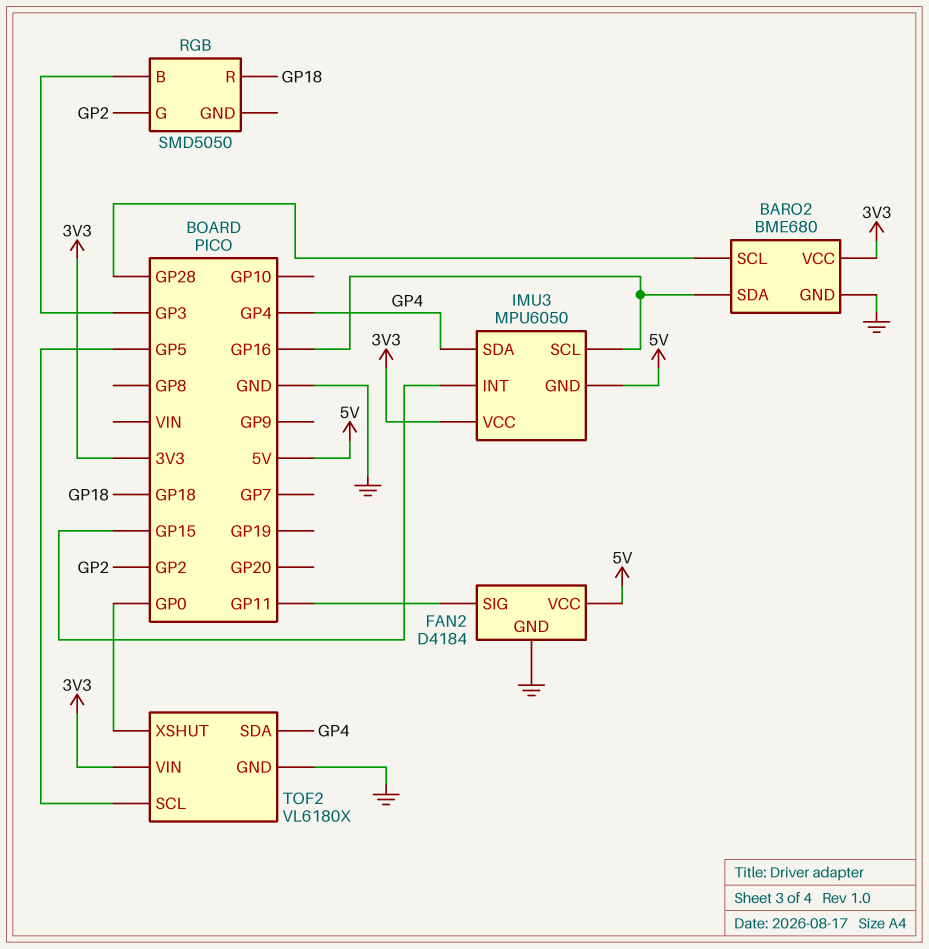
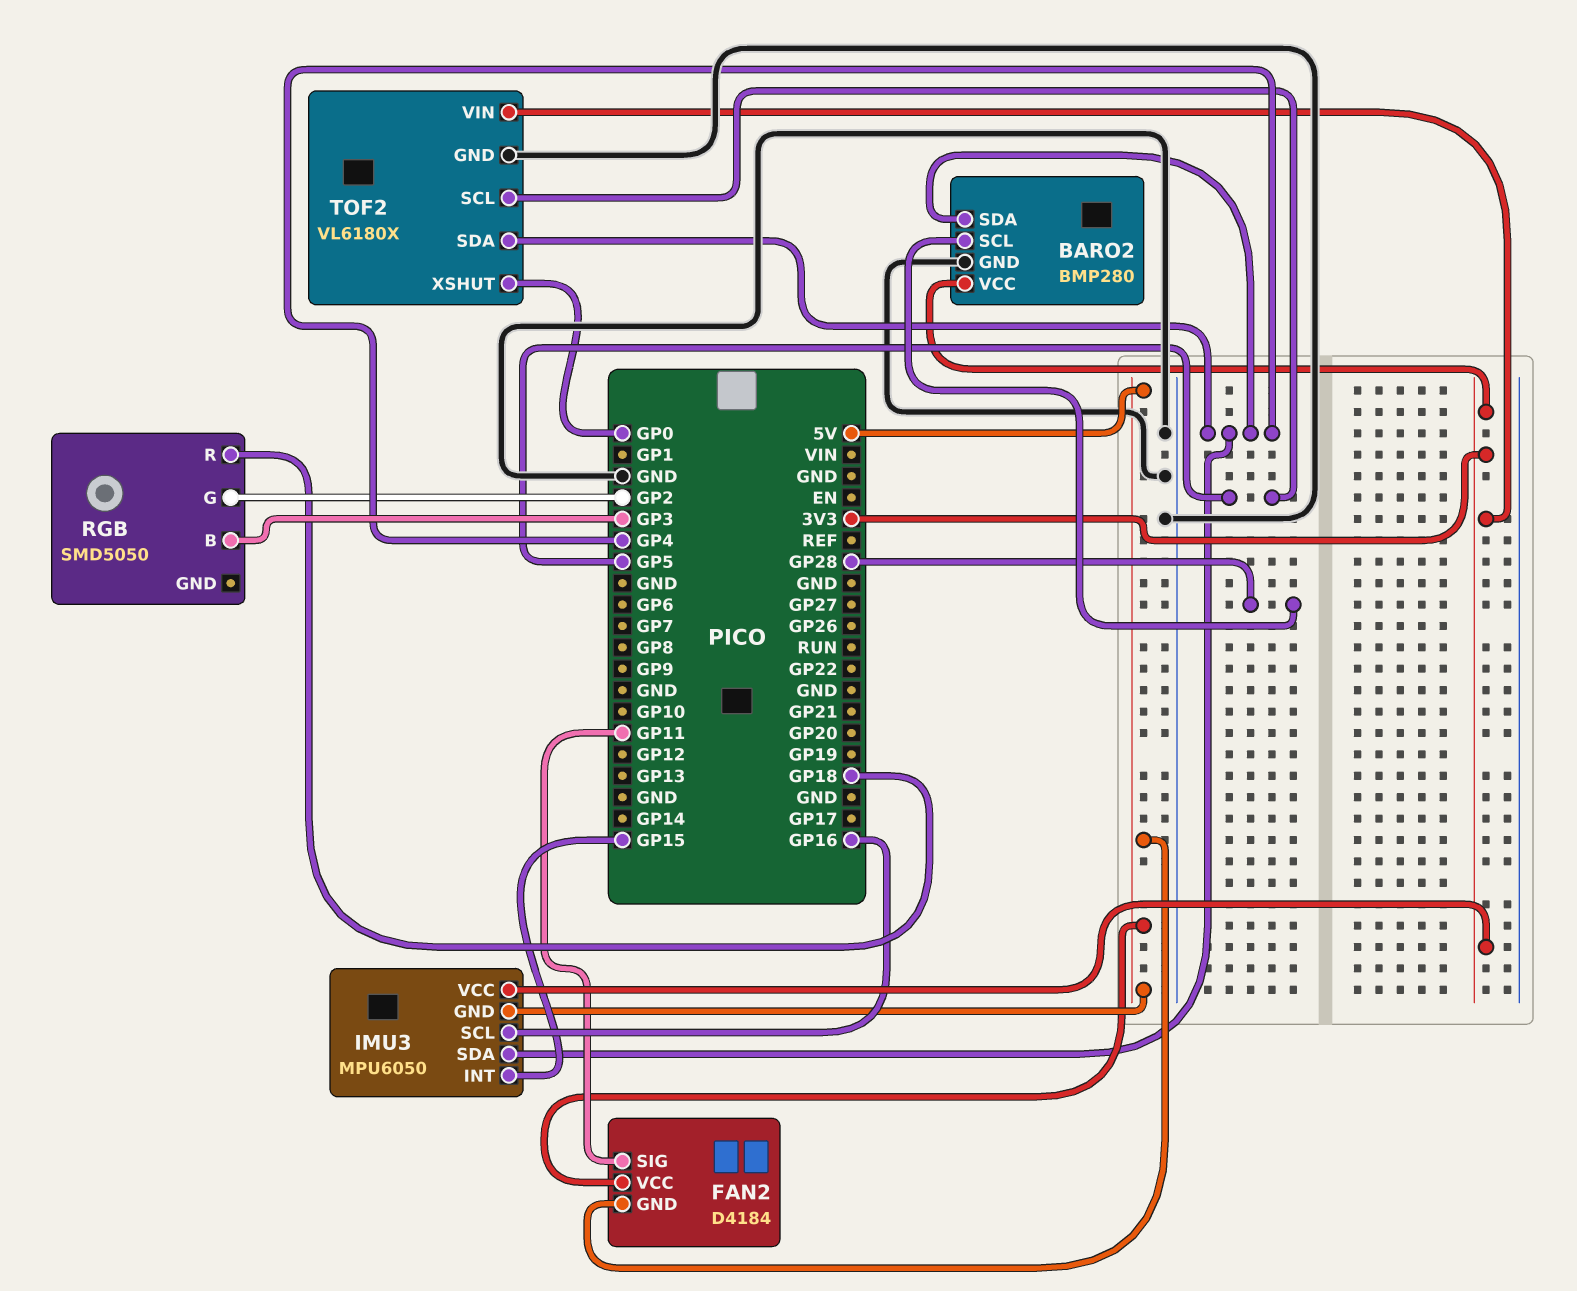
BARO2: BME680 -> BMP280
BARO2 pin SDA: GP16 -> GP4
FAN2 pin GND: GND -> 5V

